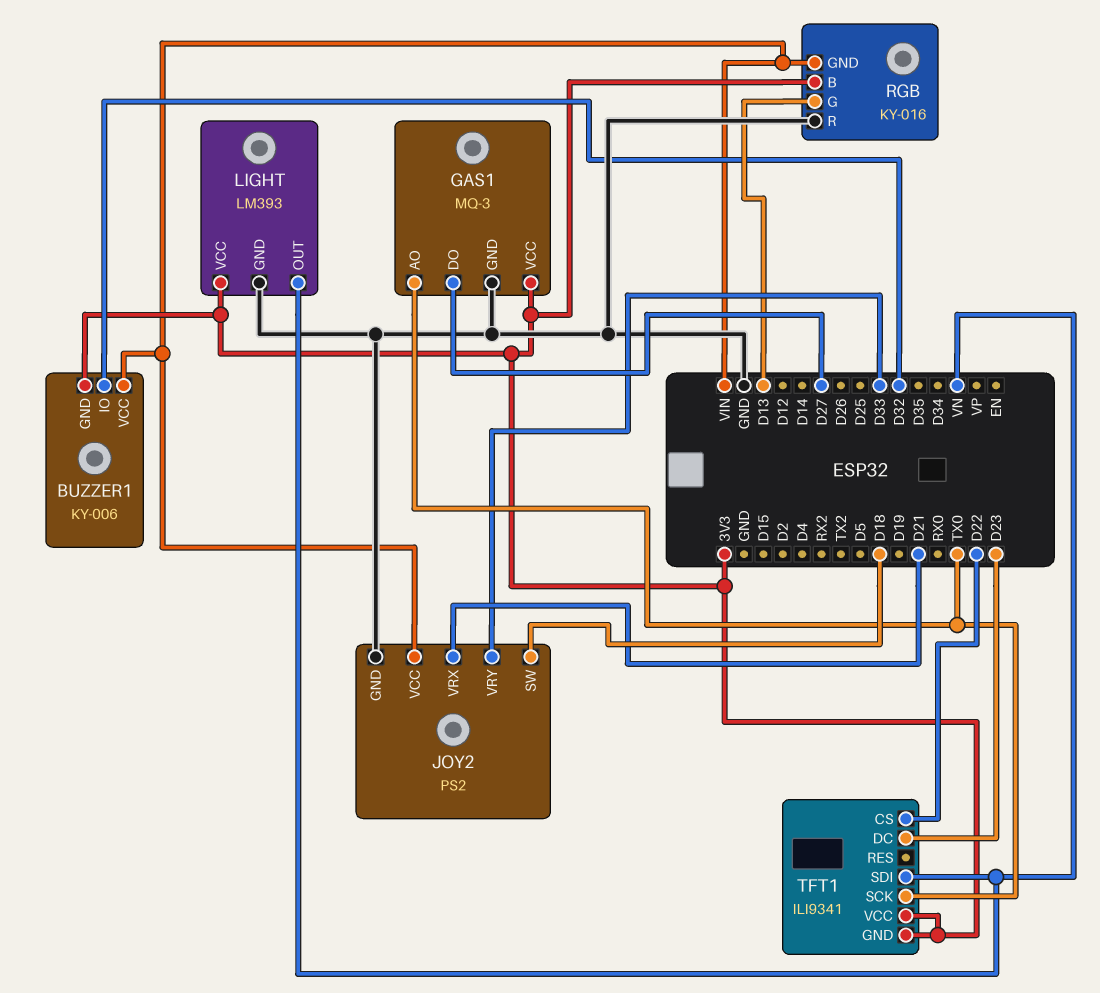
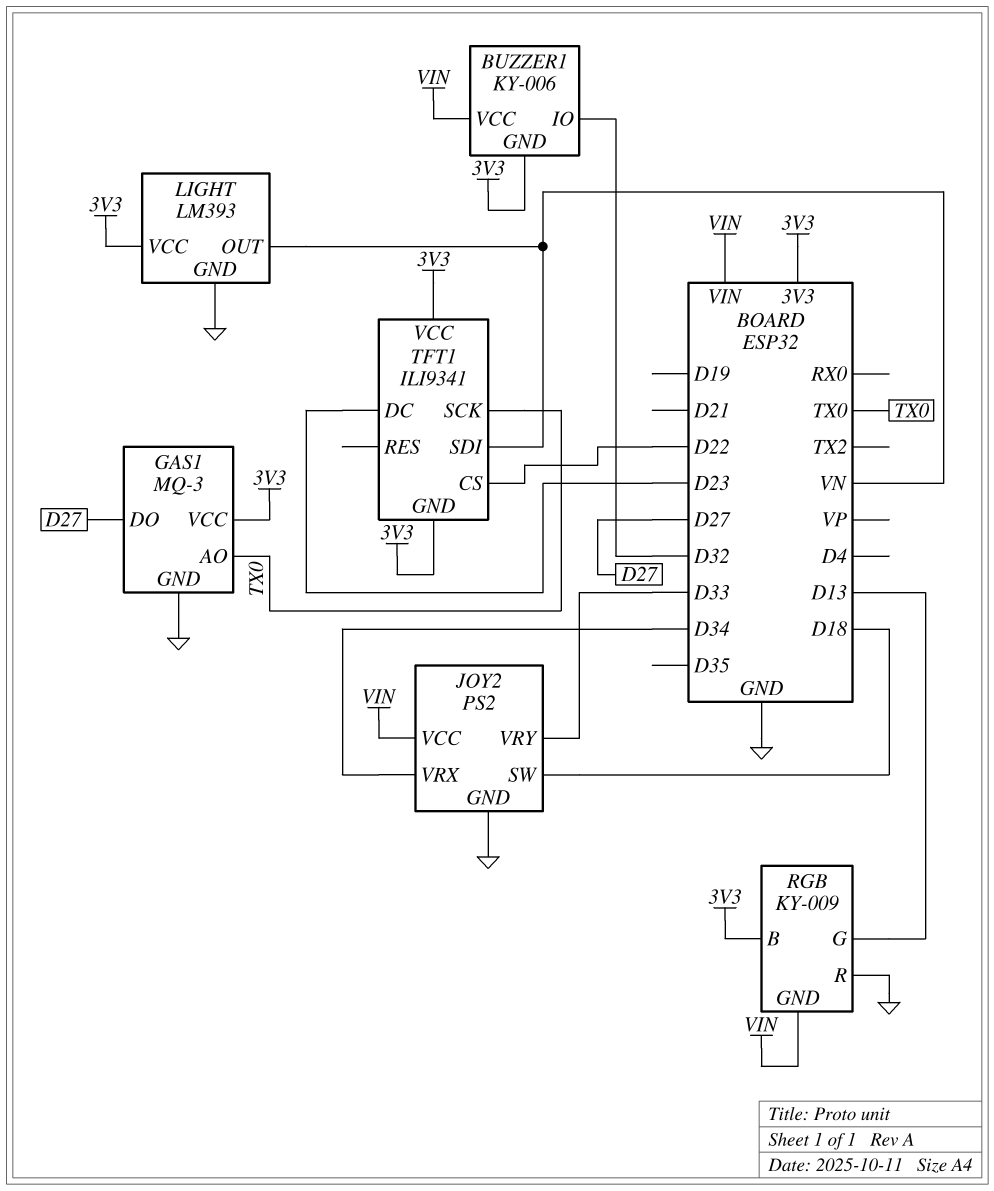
JOY2 pin VRX: D21 -> D34
RGB: KY-016 -> KY-009

